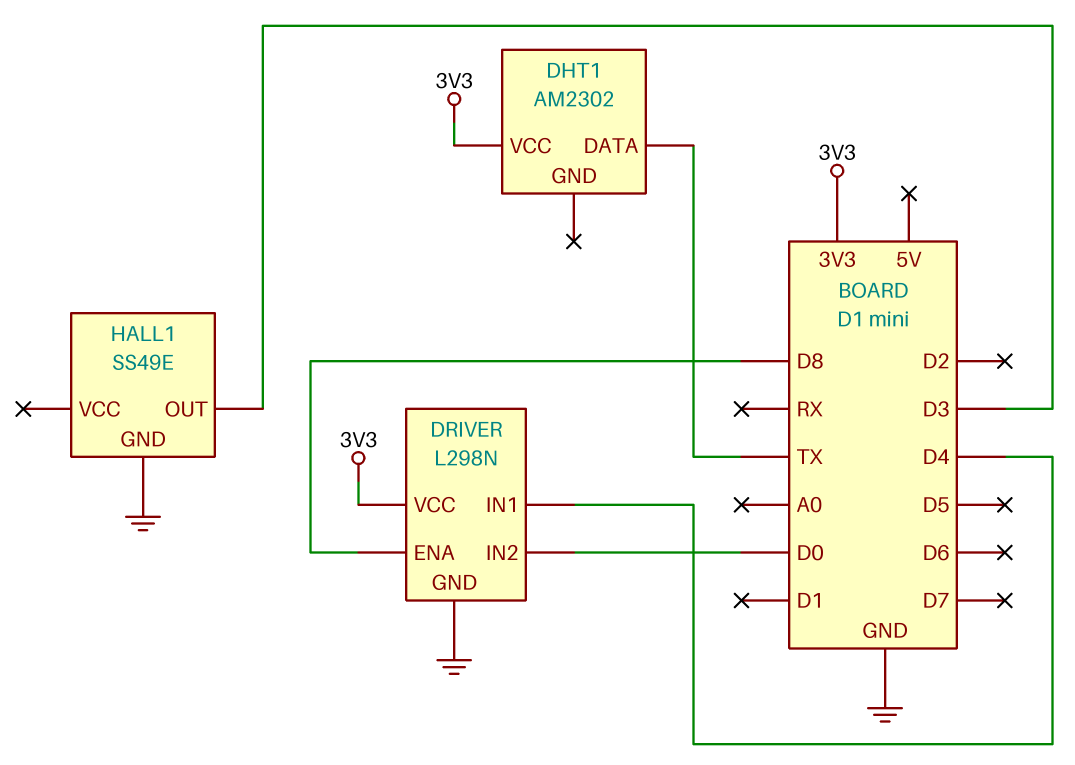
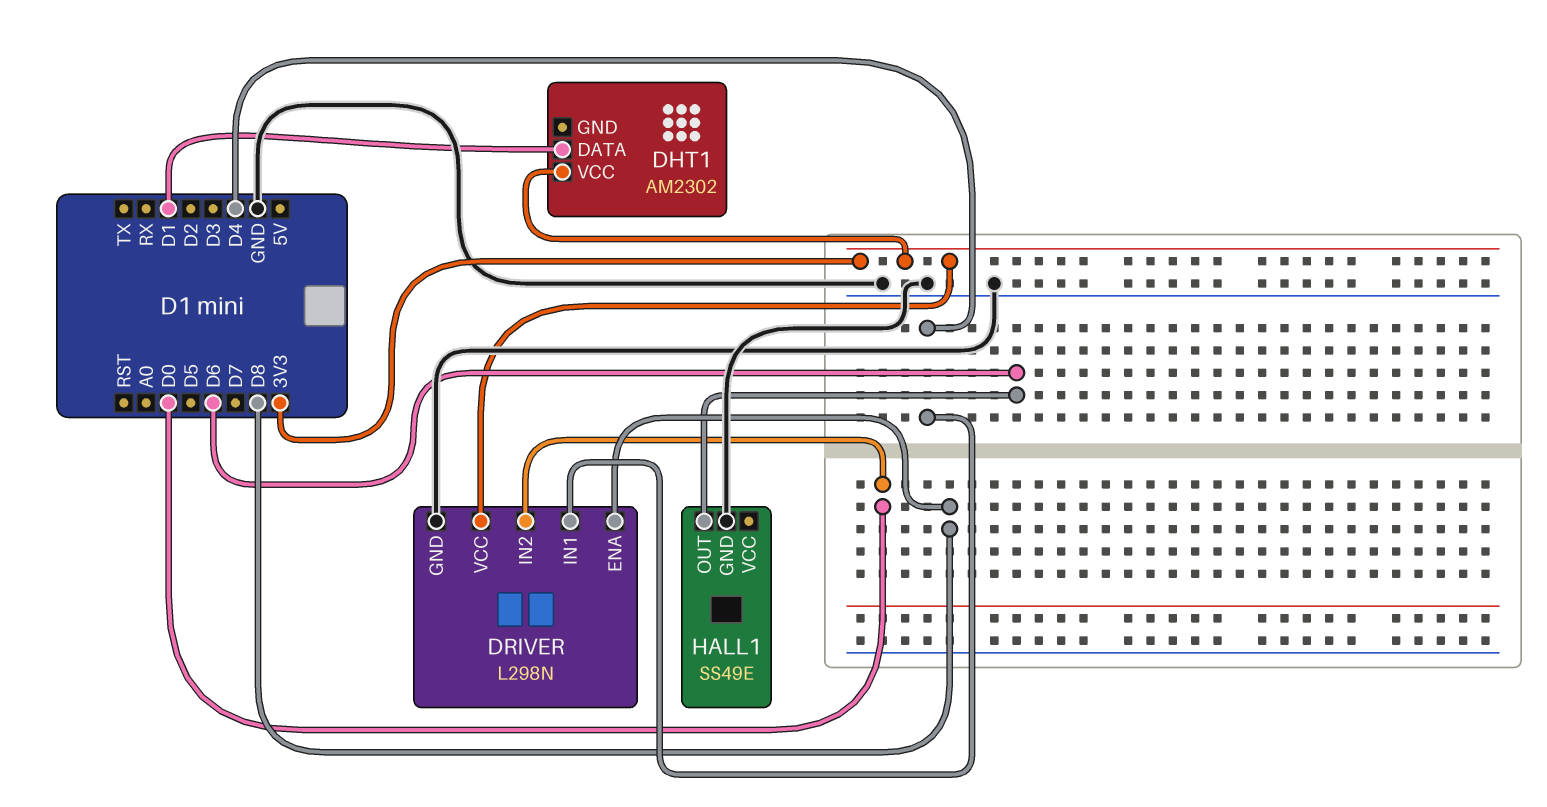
DHT1 pin DATA: TX -> D1
HALL1 pin OUT: D3 -> D6

